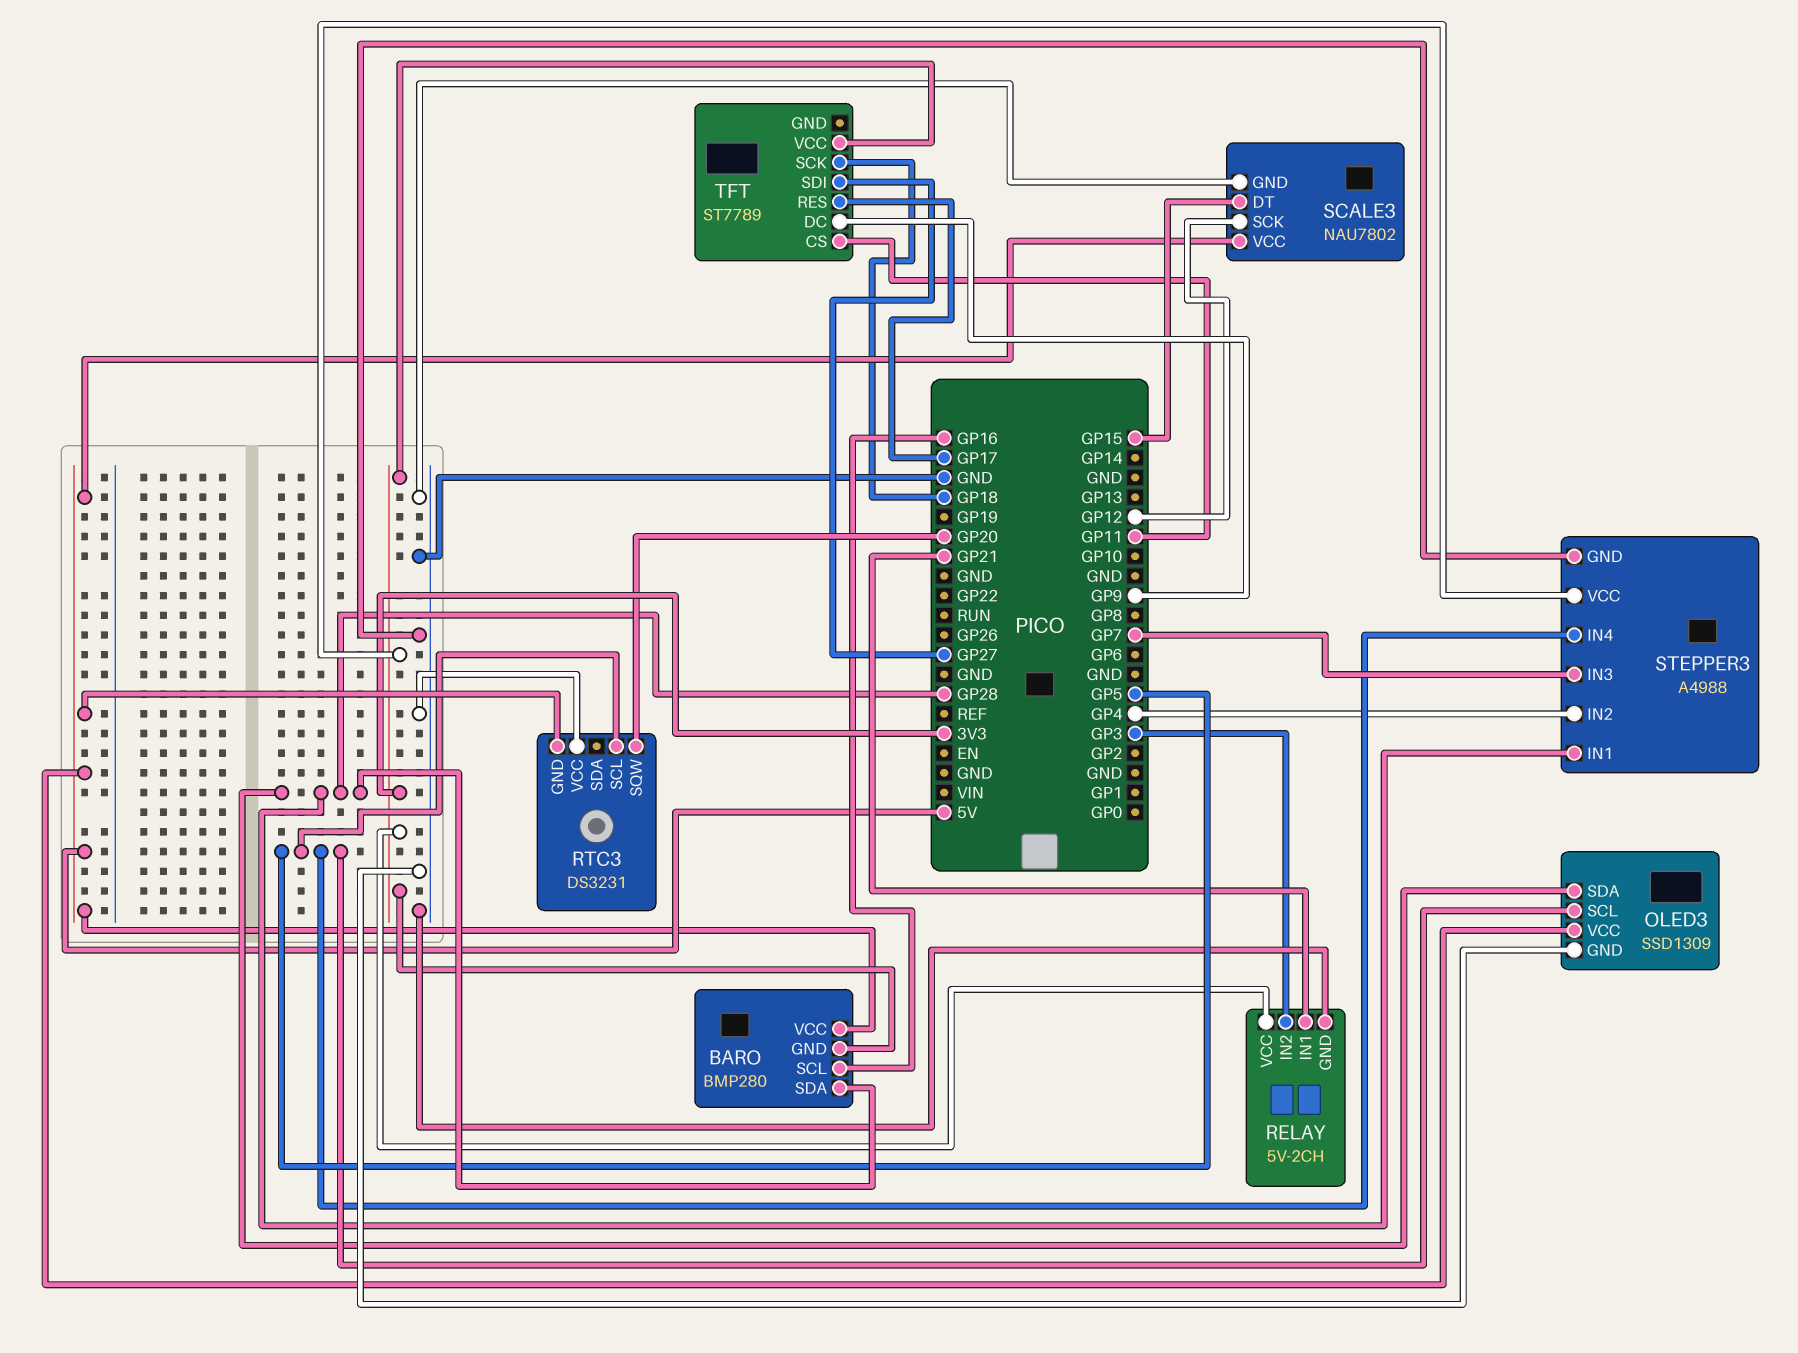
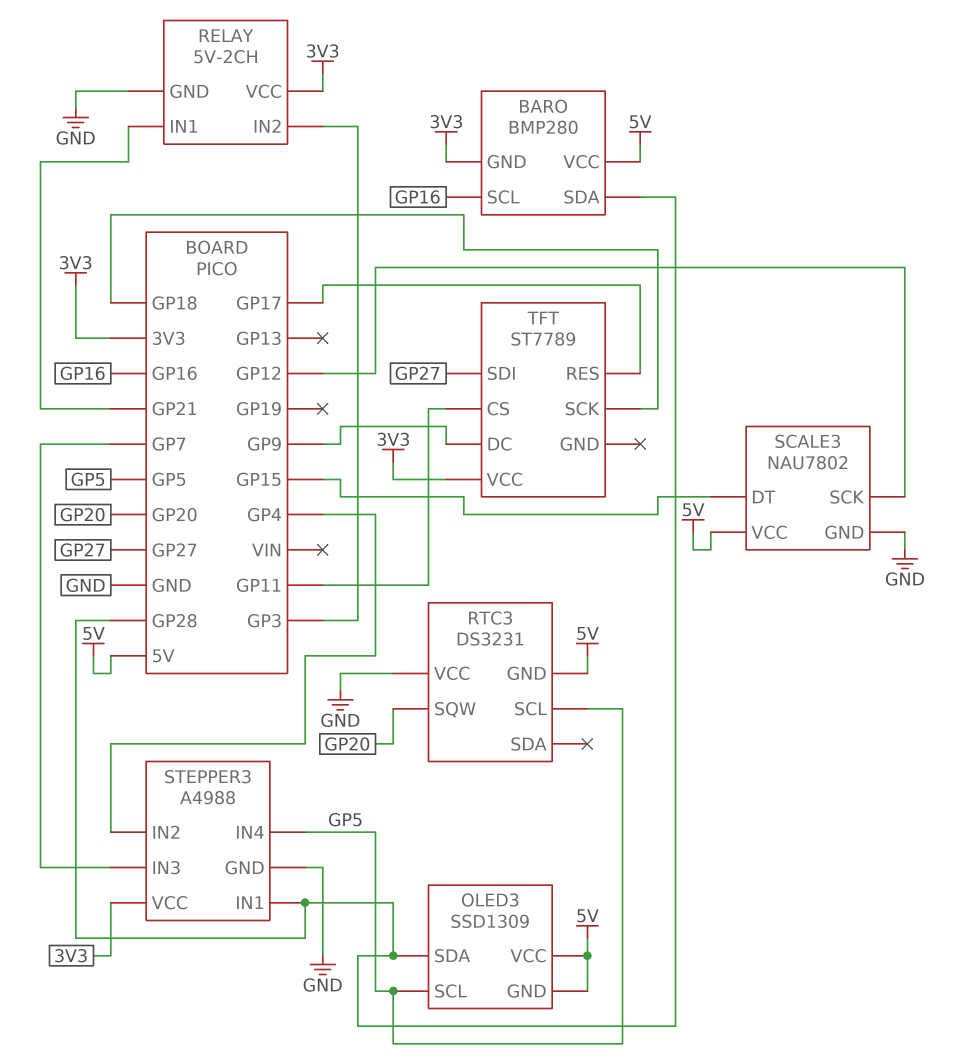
OLED3 pin GND: GND -> 5V

